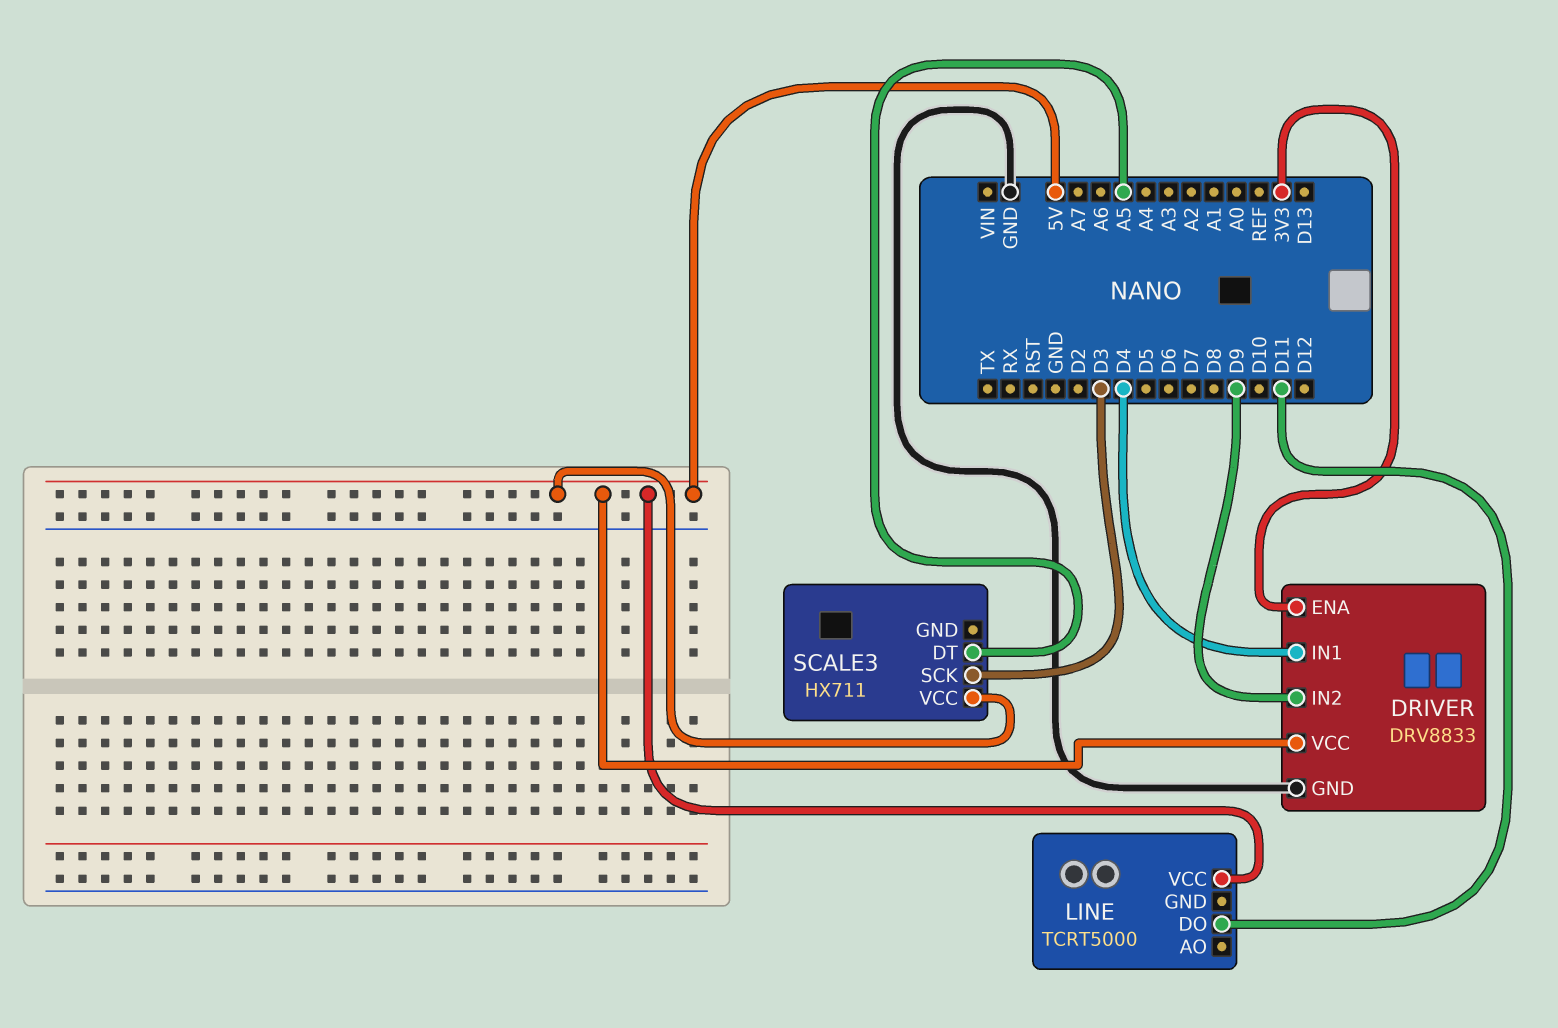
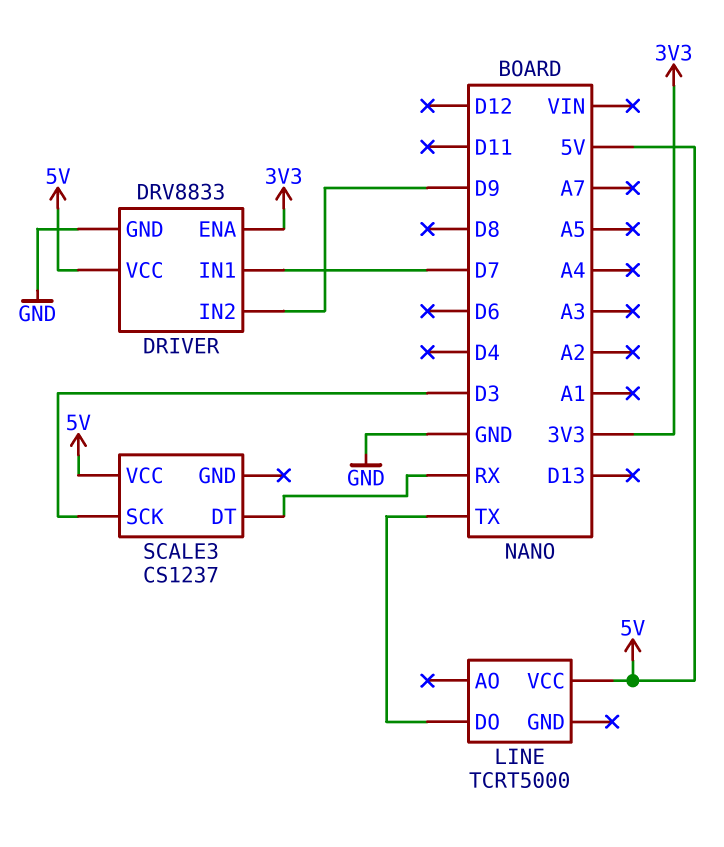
DRIVER pin IN1: D4 -> D7
LINE pin DO: D11 -> TX
SCALE3: HX711 -> CS1237
SCALE3 pin DT: A5 -> RX

